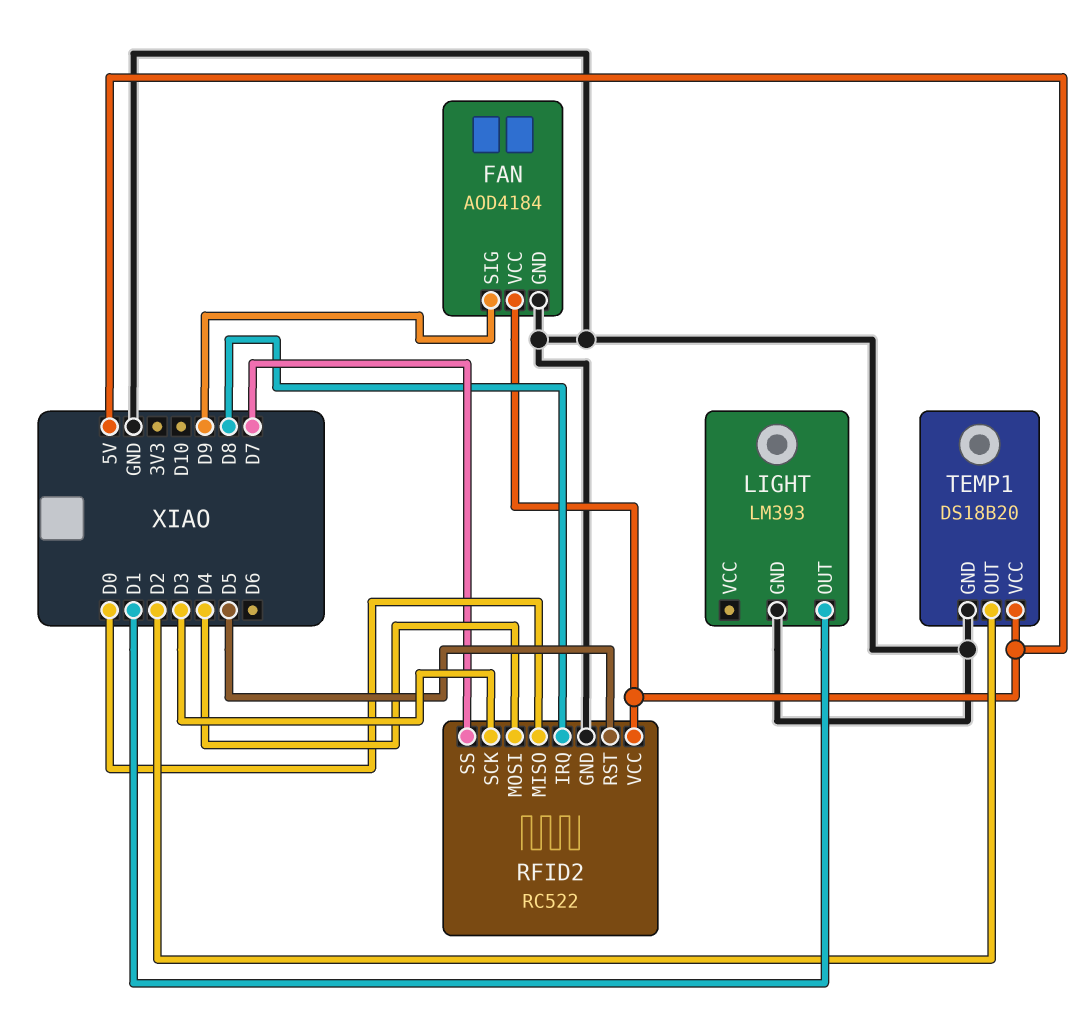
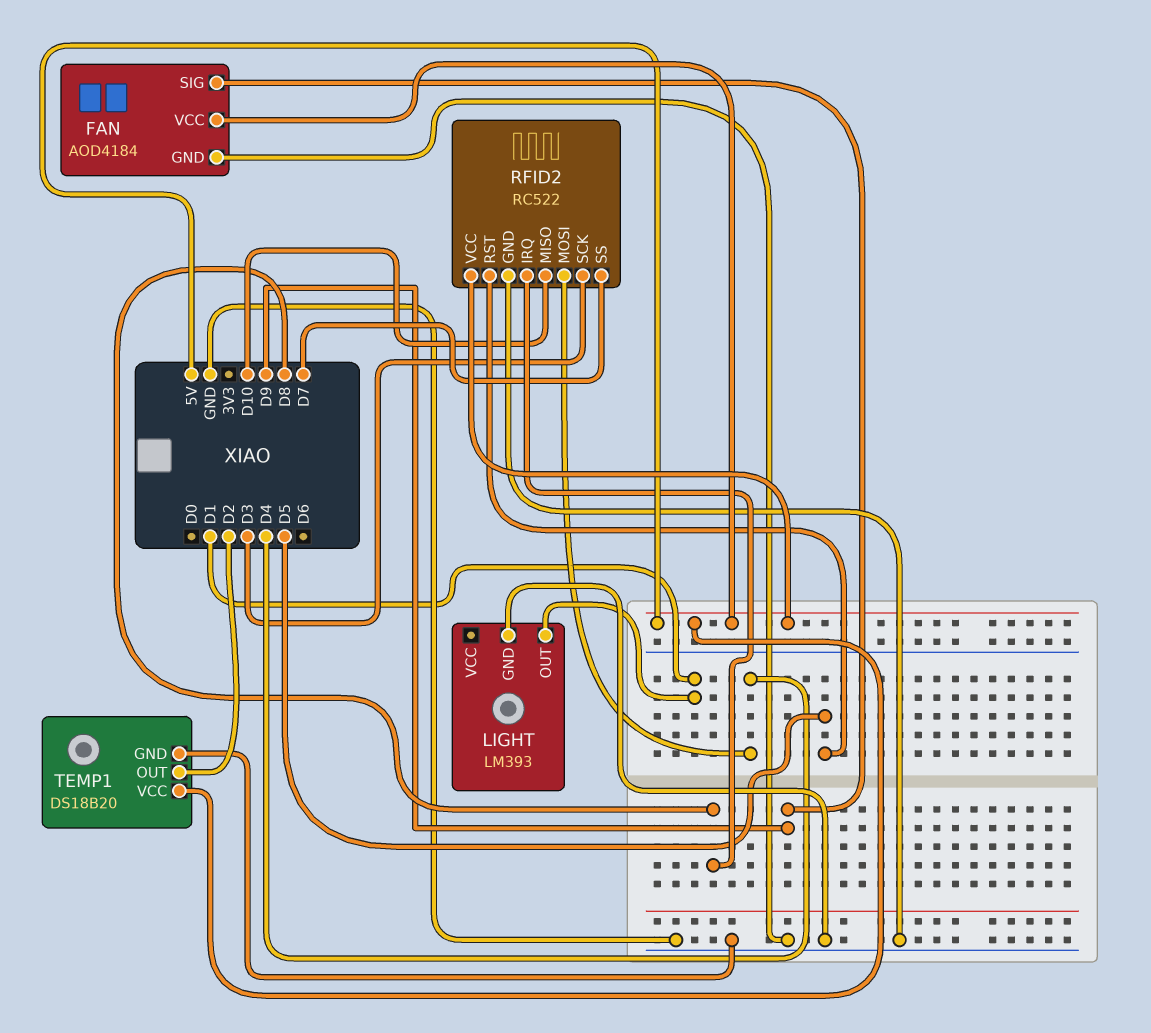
RFID2 pin MISO: D0 -> D10

